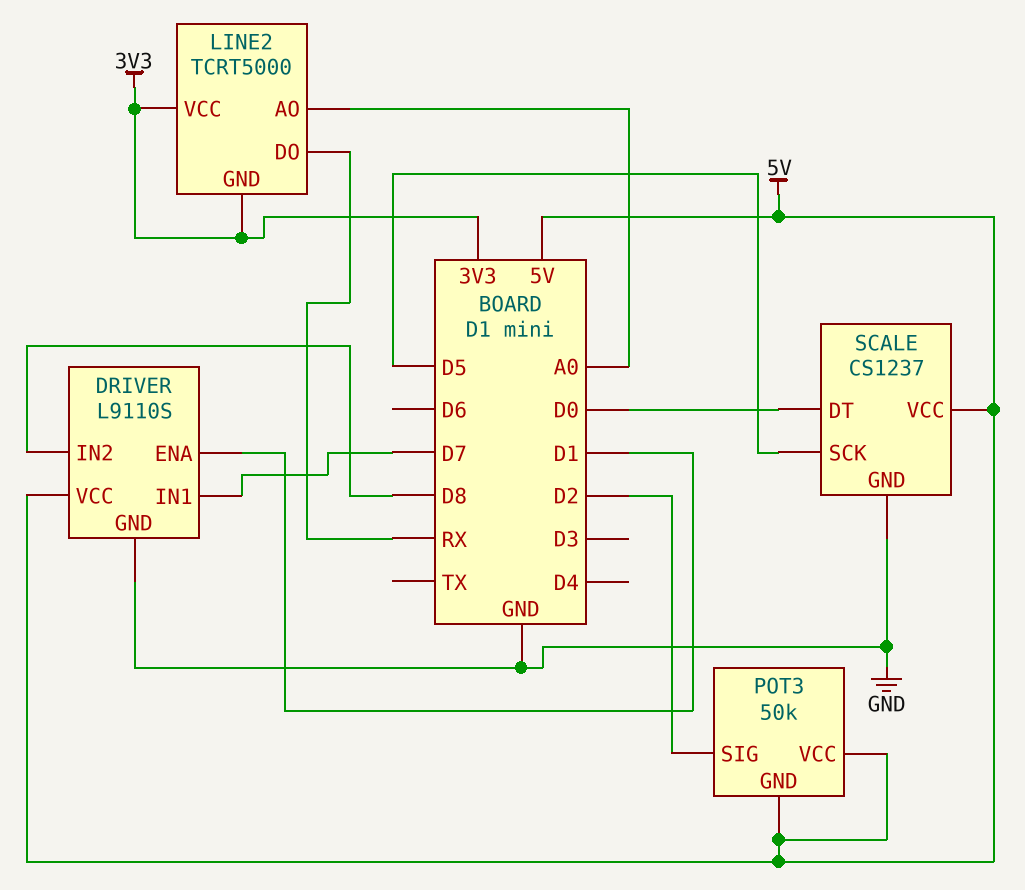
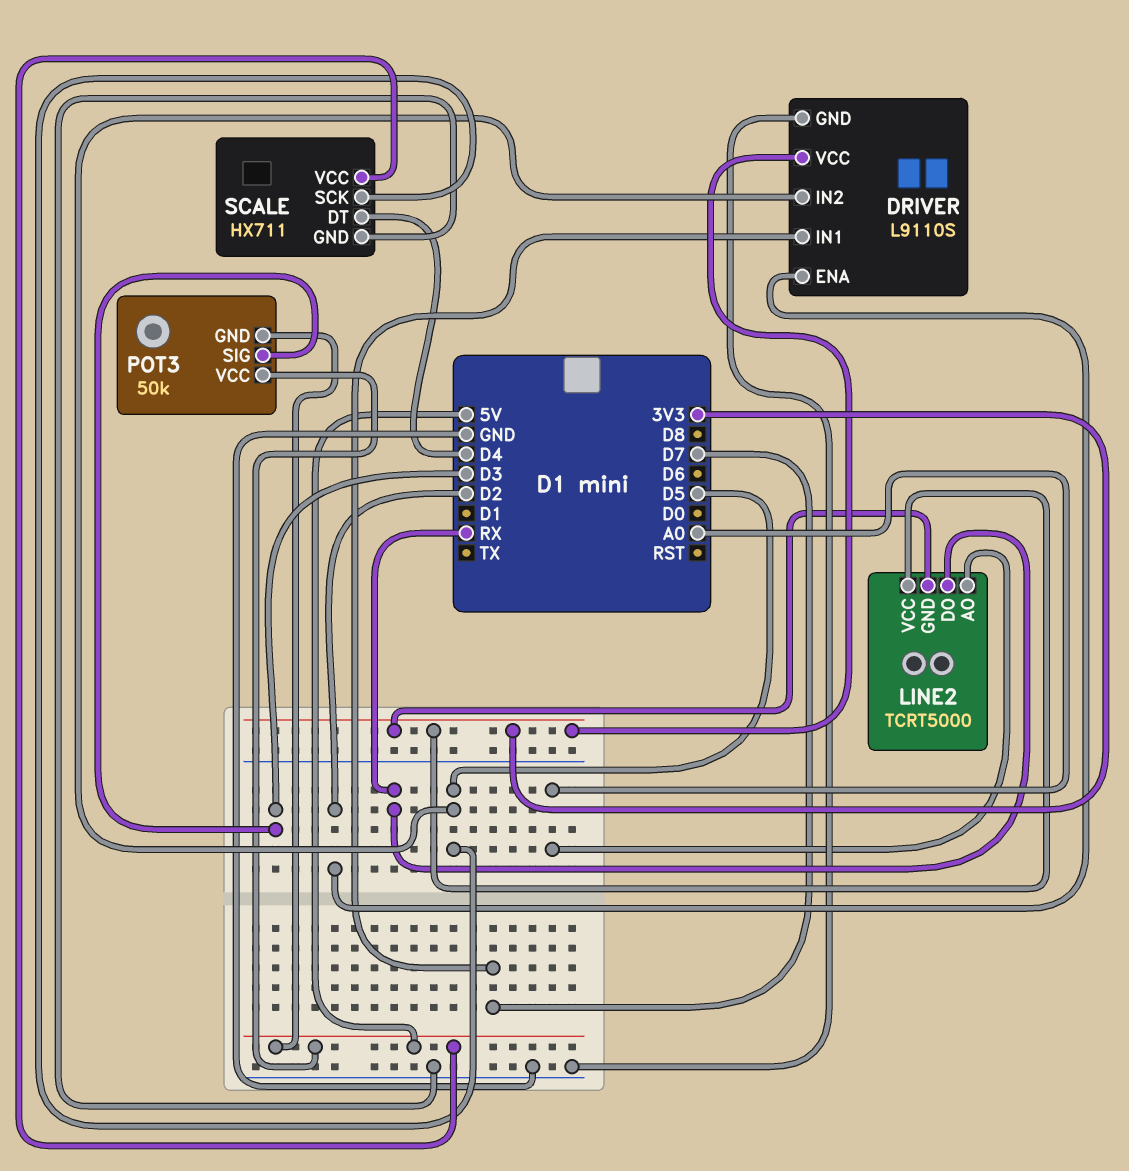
DRIVER pin ENA: D1 -> D2
DRIVER pin IN2: D8 -> D5
DRIVER pin VCC: 5V -> 3V3
POT3 pin SIG: D2 -> D3
SCALE: CS1237 -> HX711
SCALE pin DT: D0 -> D4

